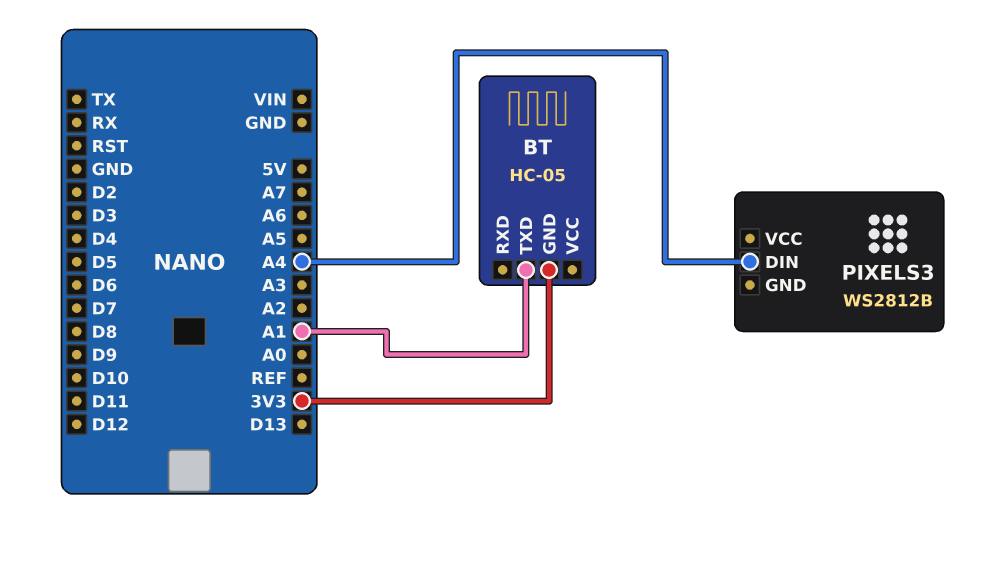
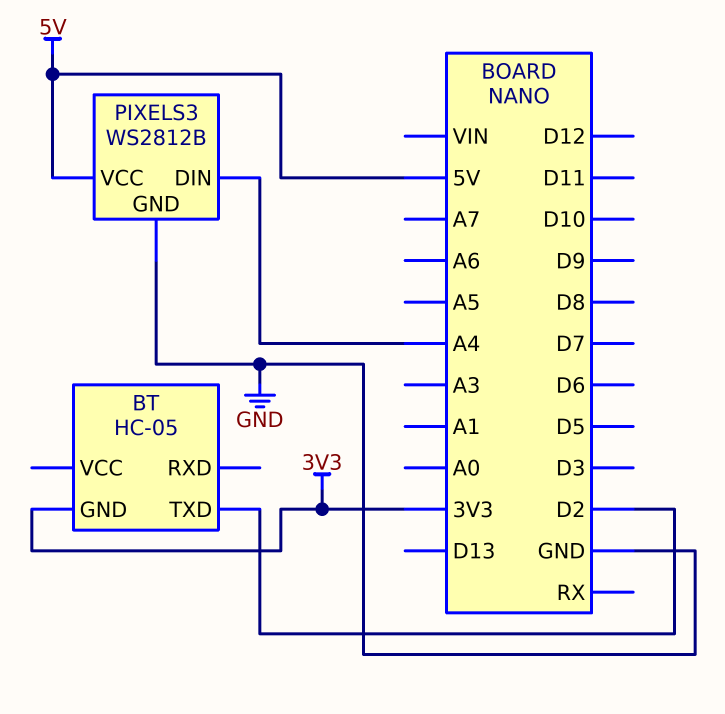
BT pin TXD: A1 -> D2
PIXELS3 pin GND: none -> GND
PIXELS3 pin VCC: none -> 5V

